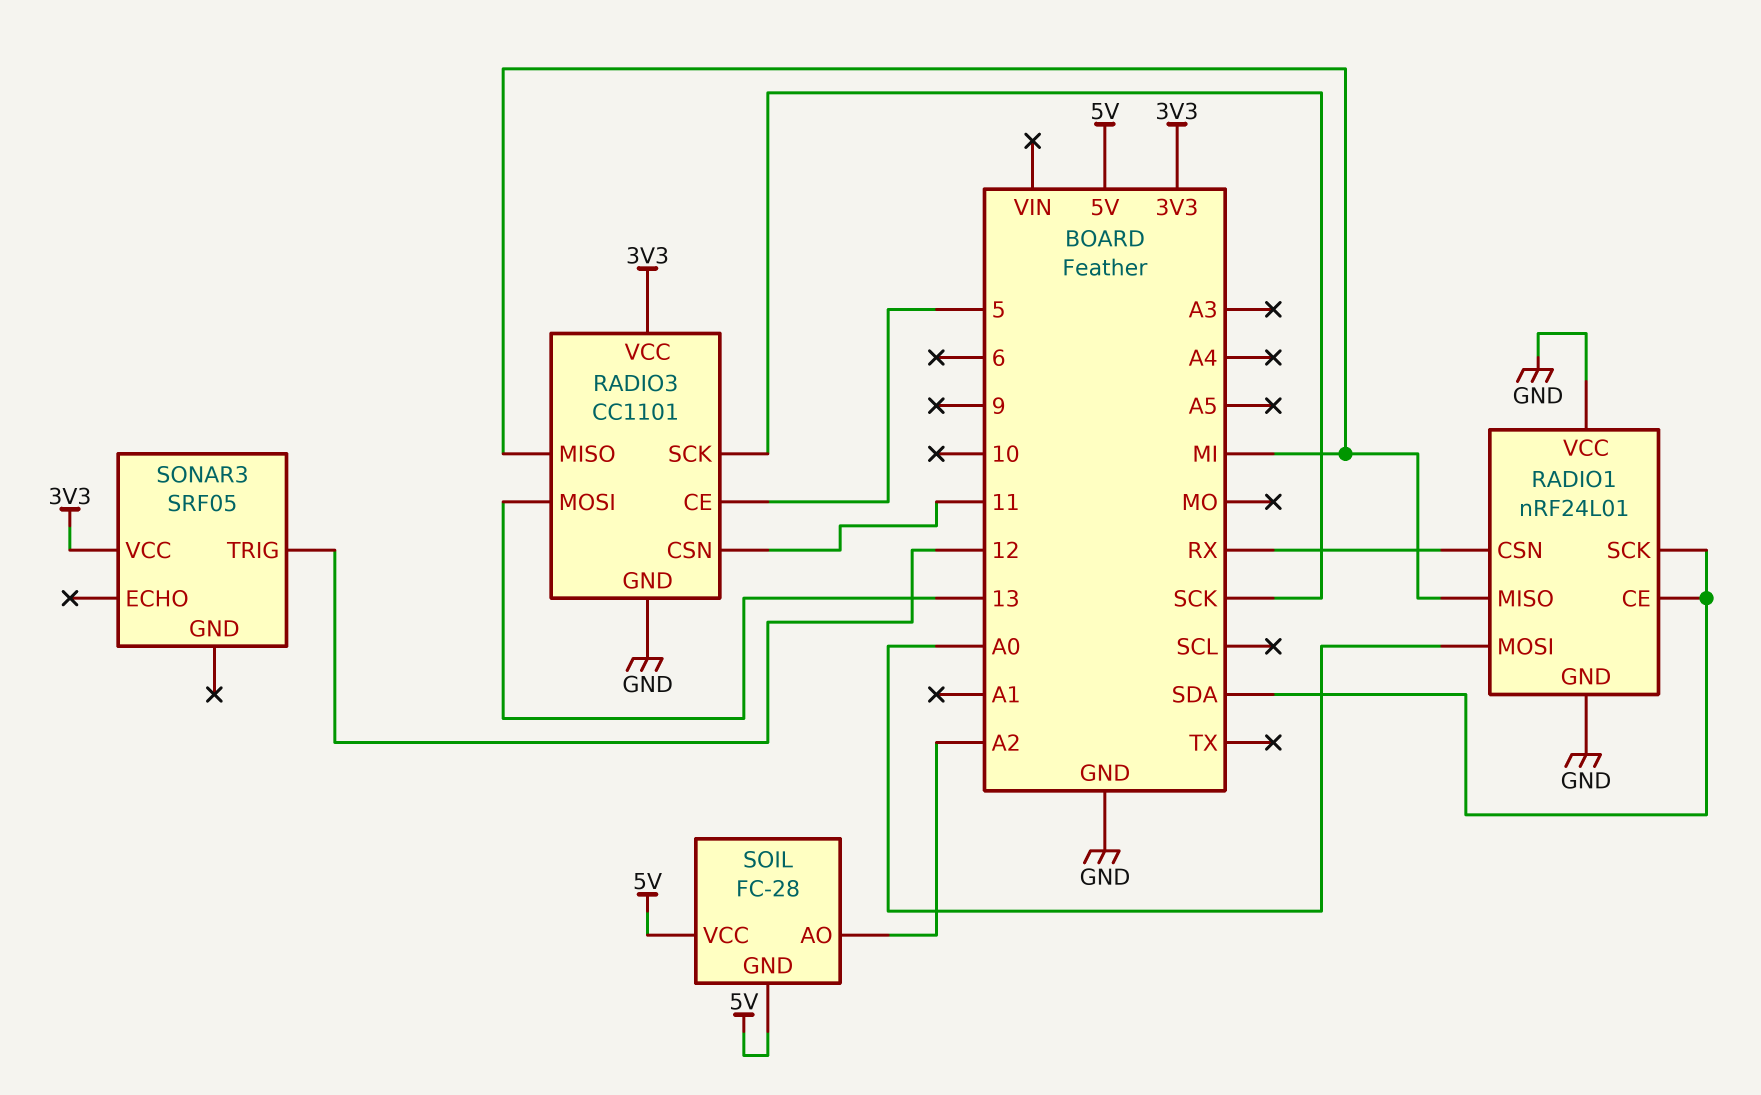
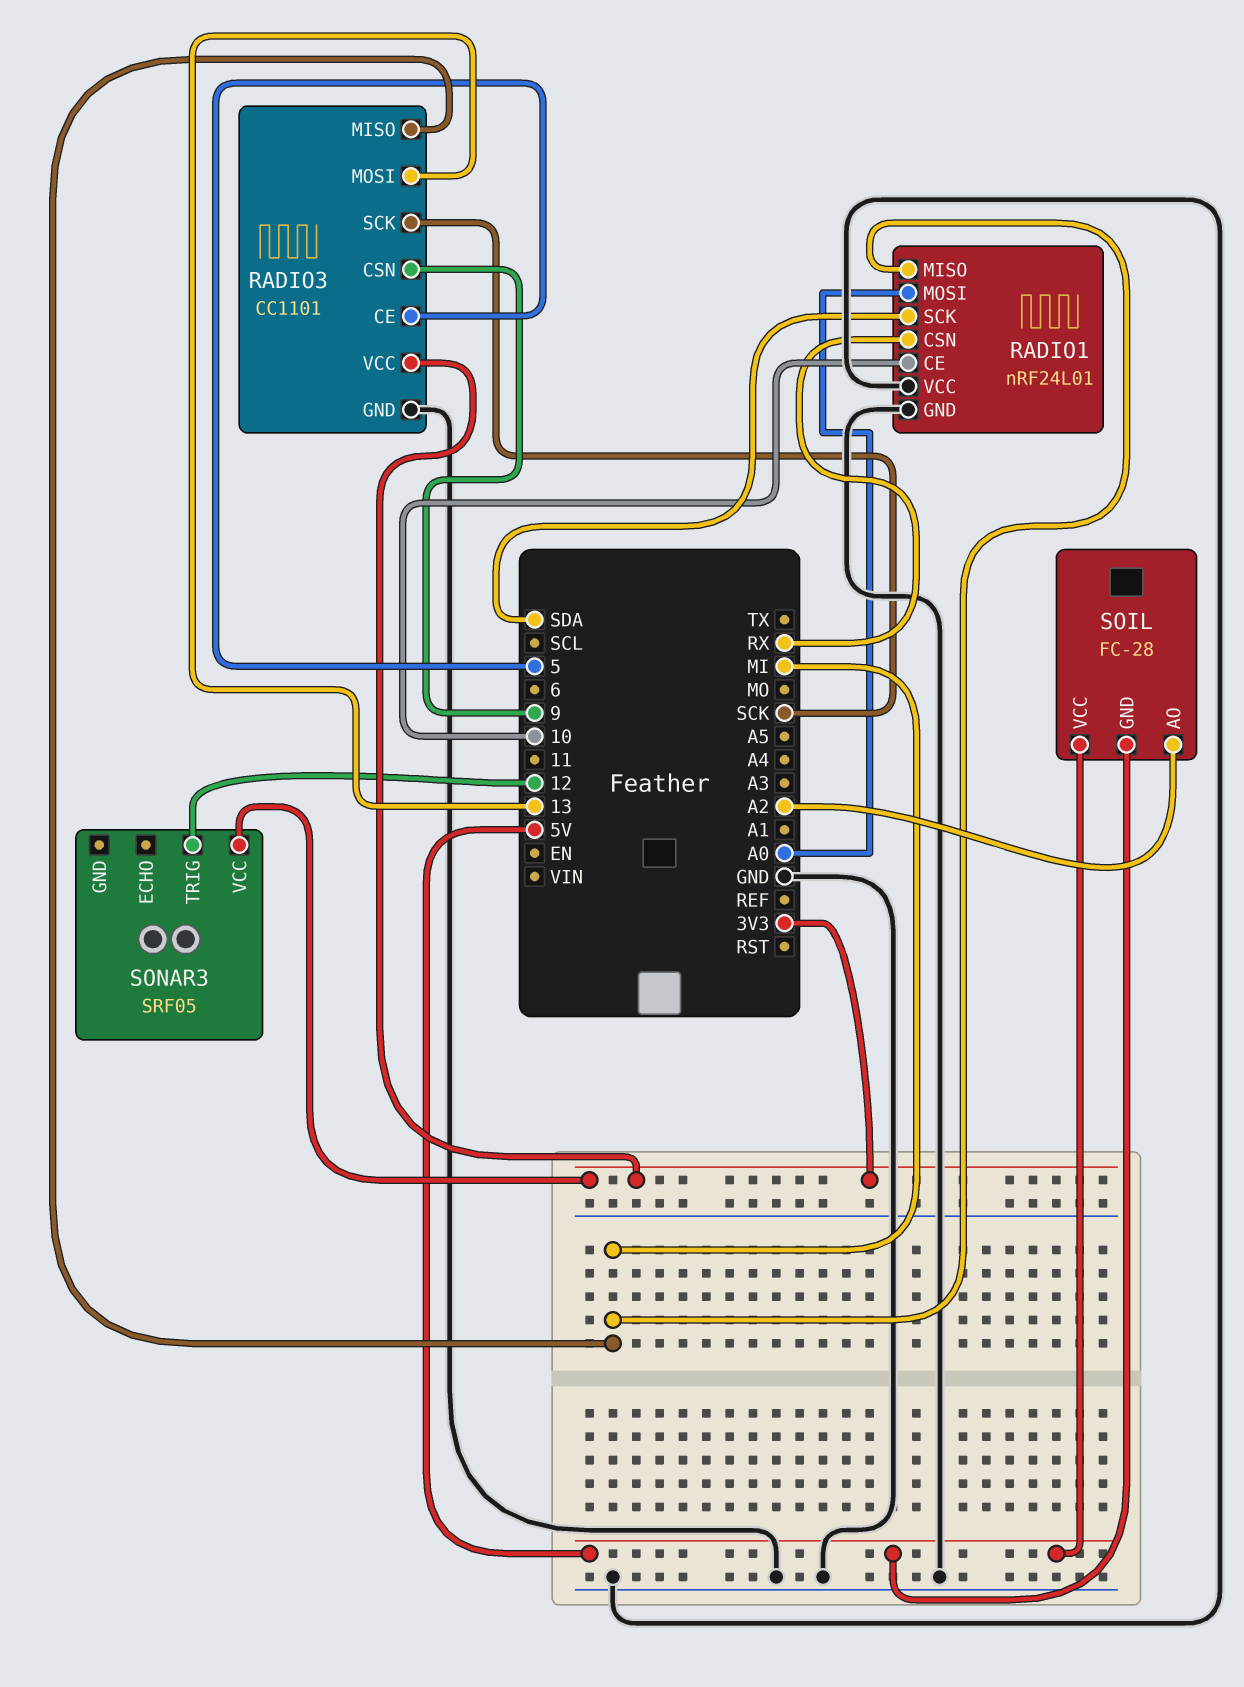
RADIO1 pin CE: SDA -> 10
RADIO3 pin CSN: 11 -> 9

